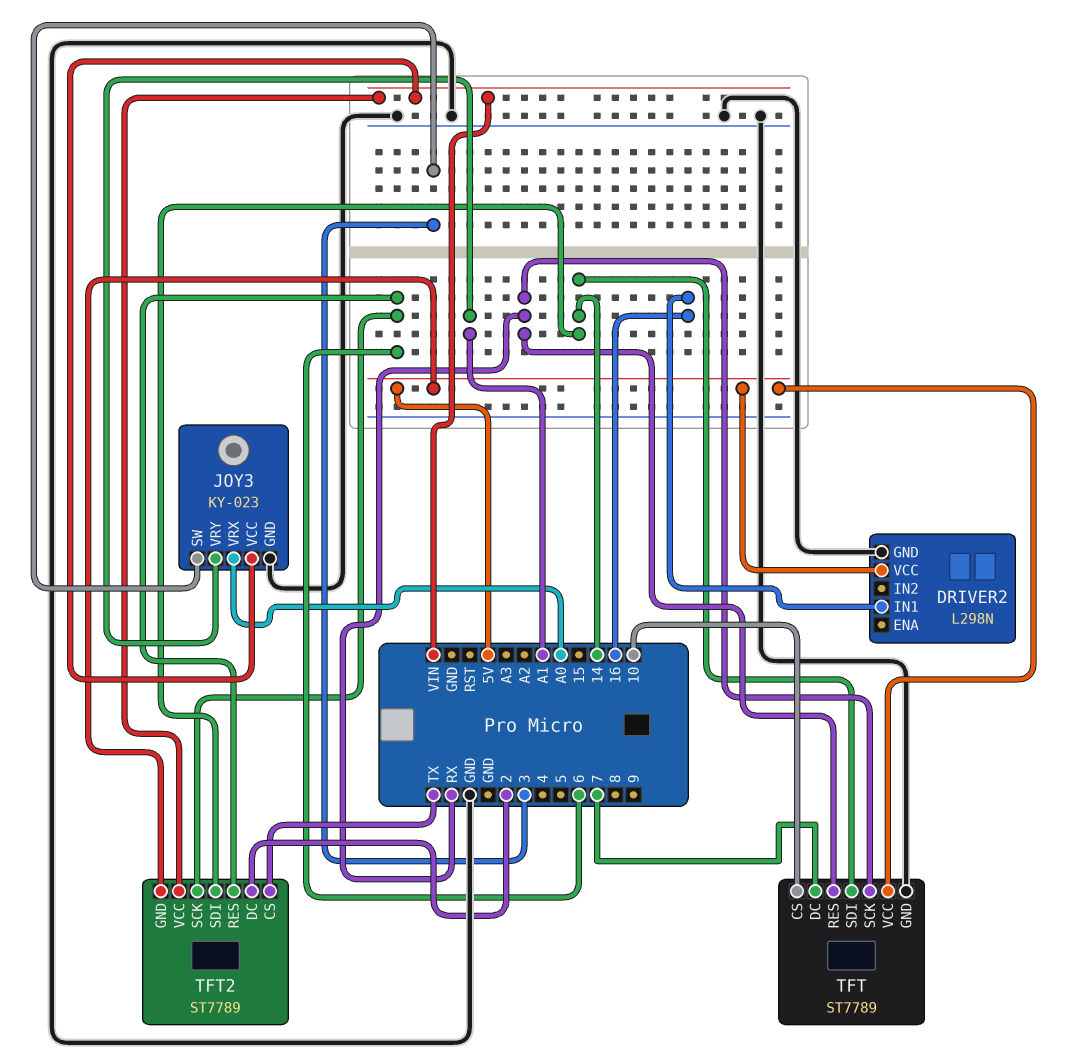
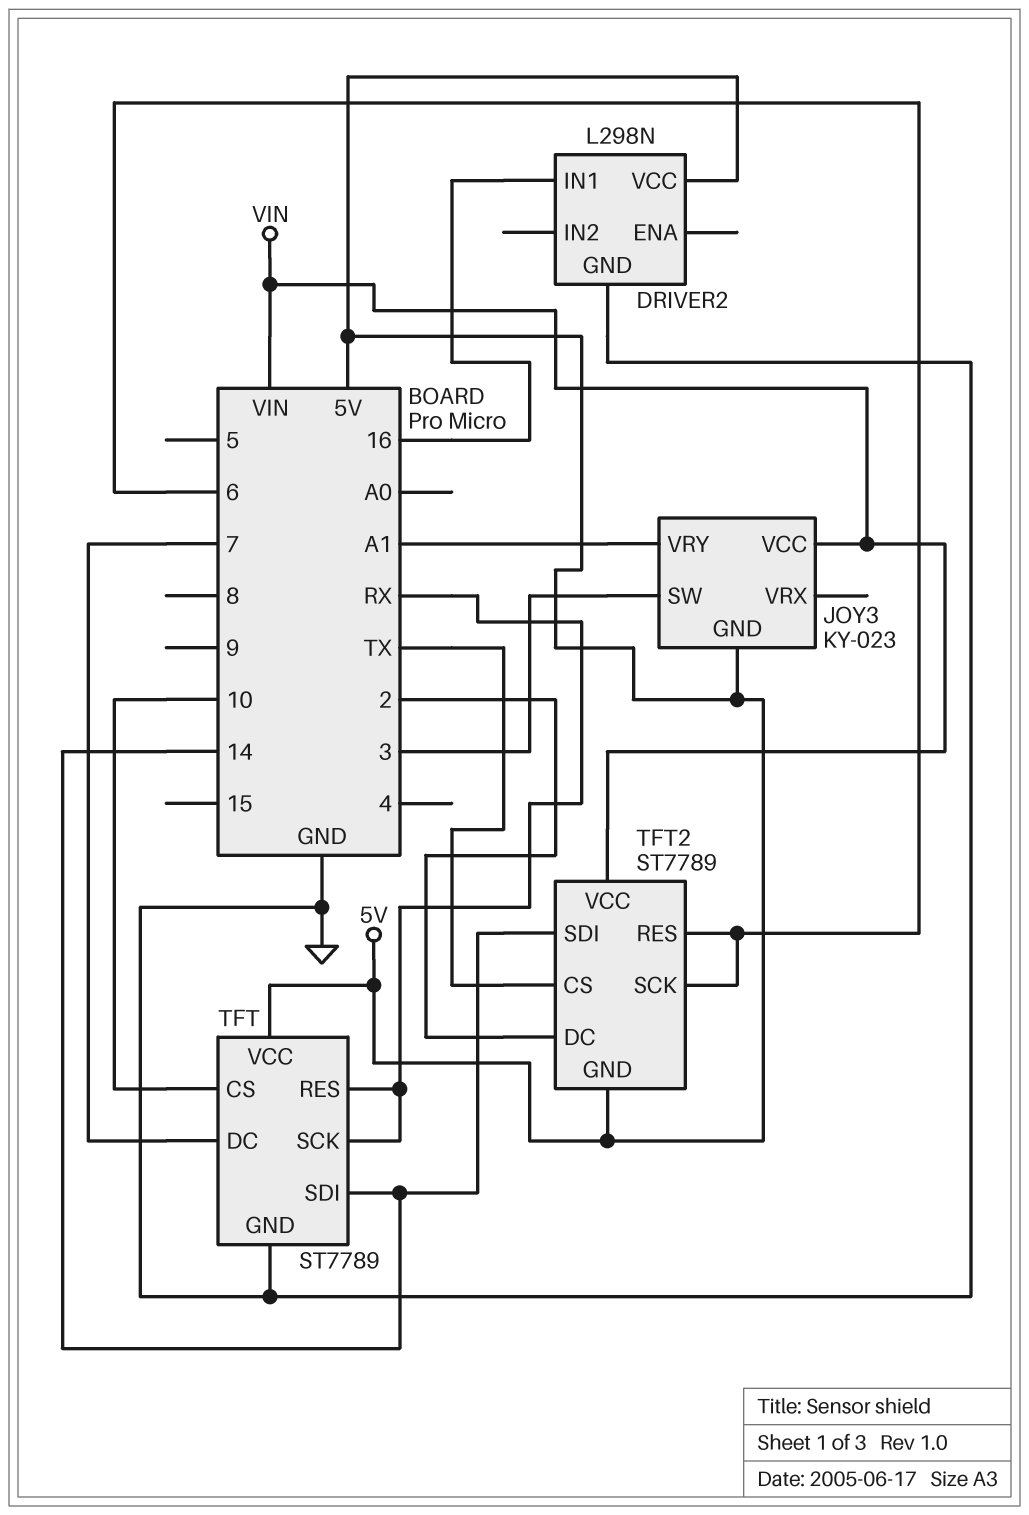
JOY3 pin GND: GND -> 5V
JOY3 pin VRX: A0 -> none

